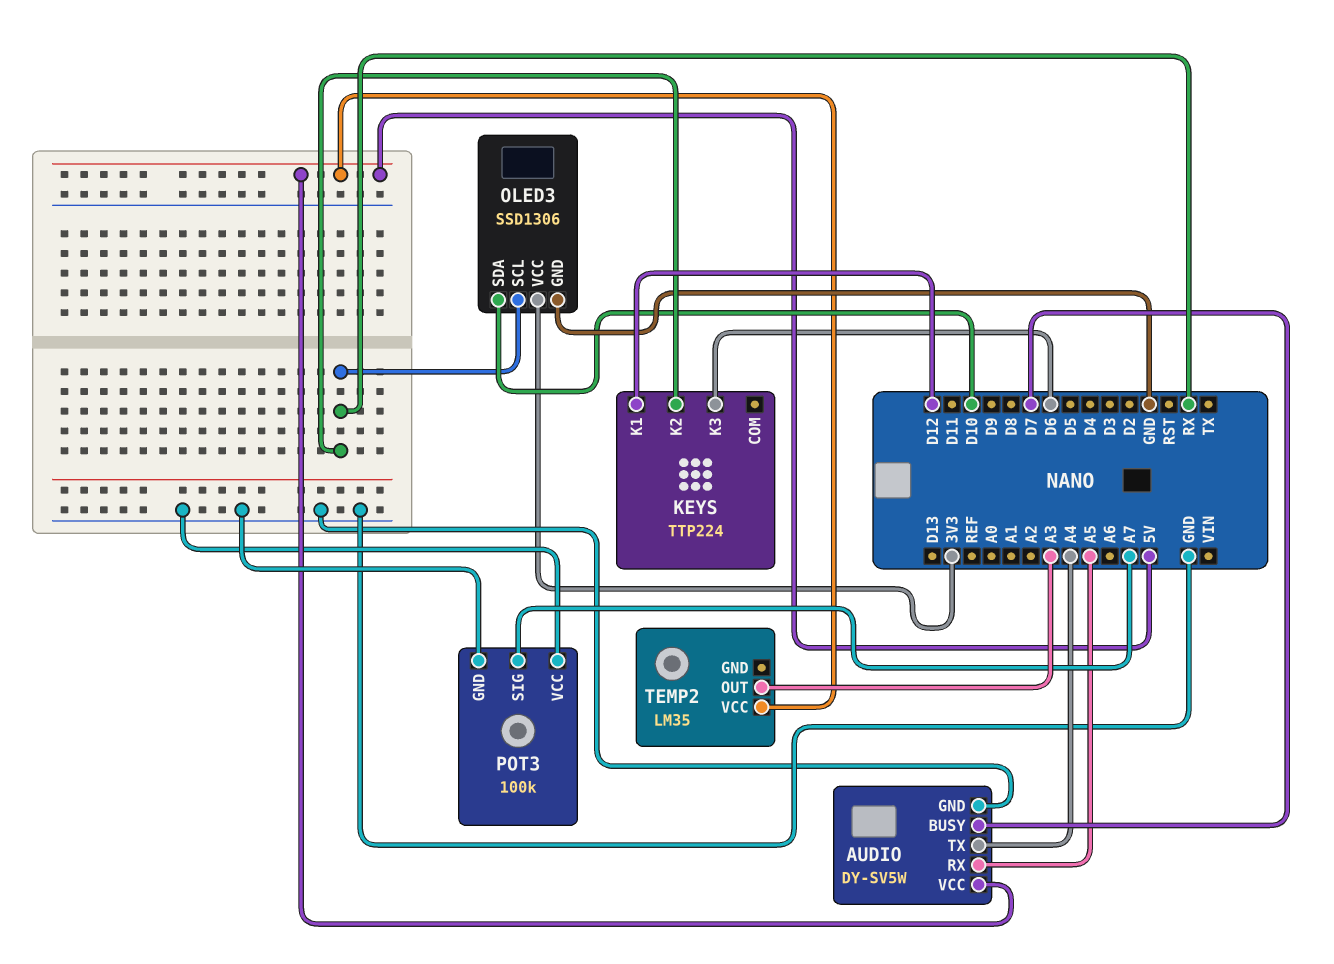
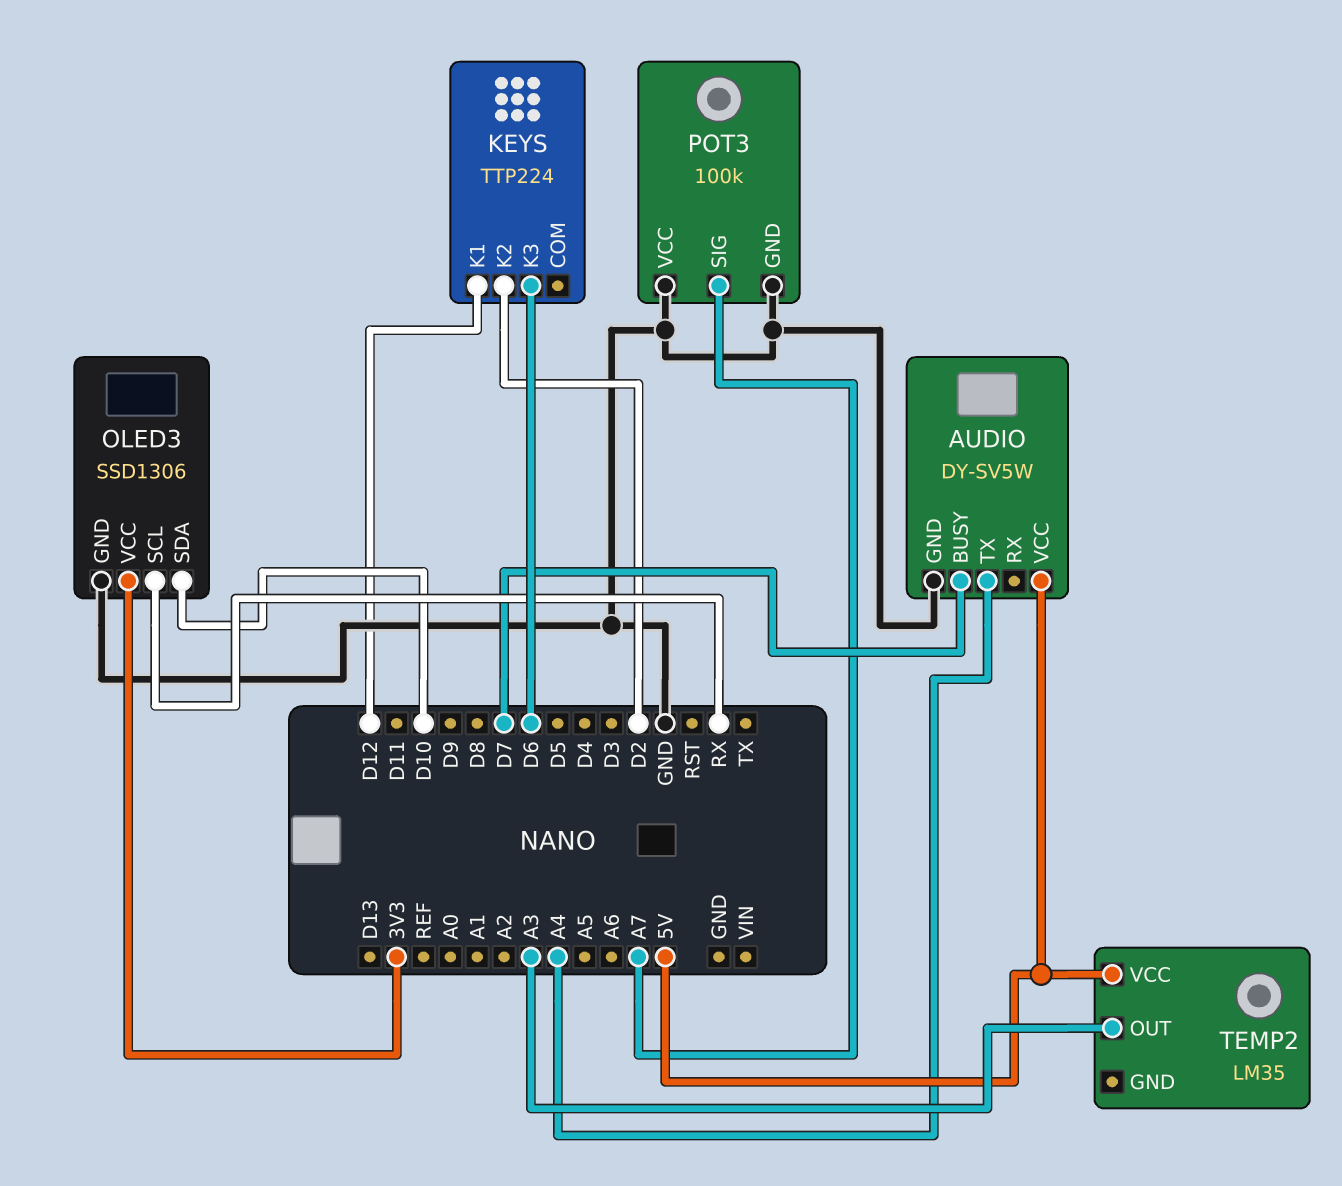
AUDIO pin RX: A5 -> none
KEYS pin K2: RX -> D2

